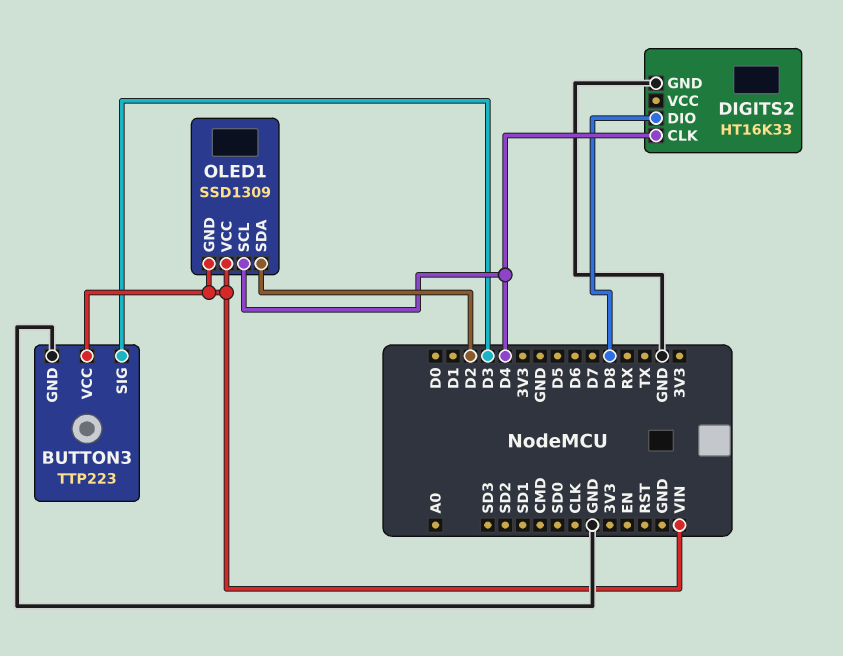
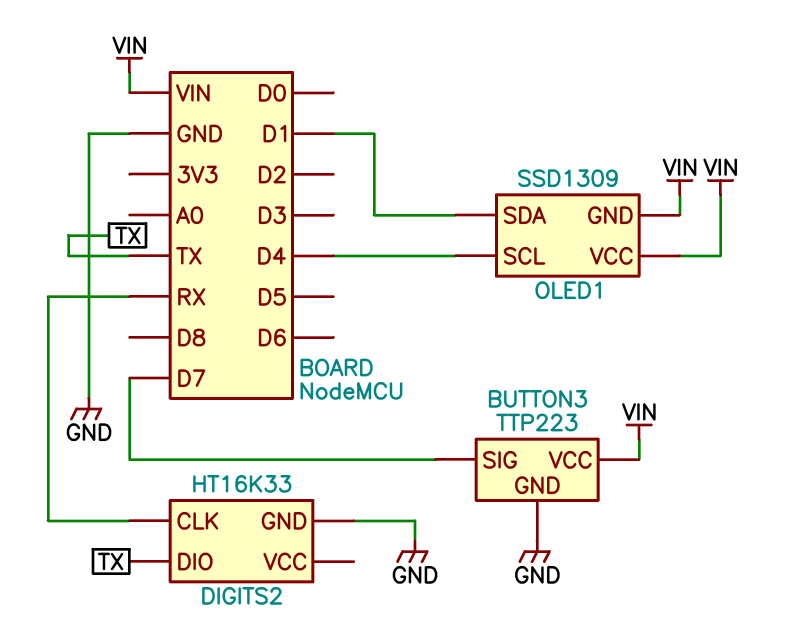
BUTTON3 pin SIG: D3 -> D7
DIGITS2 pin CLK: D4 -> RX
DIGITS2 pin DIO: D8 -> TX
OLED1 pin SDA: D2 -> D1

